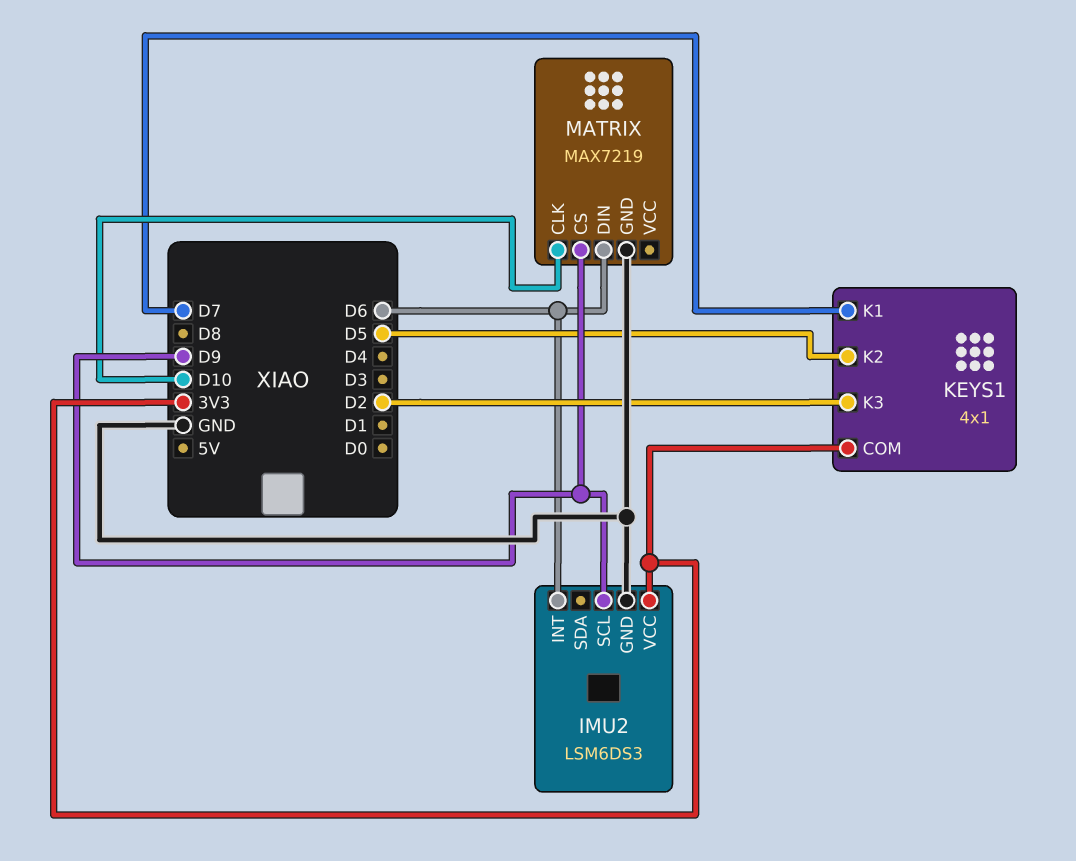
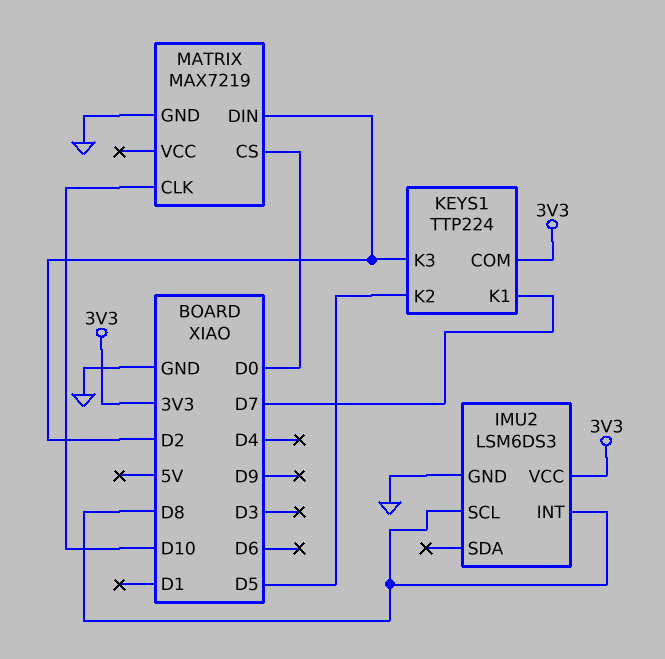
IMU2 pin INT: D6 -> D8
IMU2 pin SCL: D9 -> D8
KEYS1: 4x1 -> TTP224
MATRIX pin CS: D9 -> D0
MATRIX pin DIN: D6 -> D2

